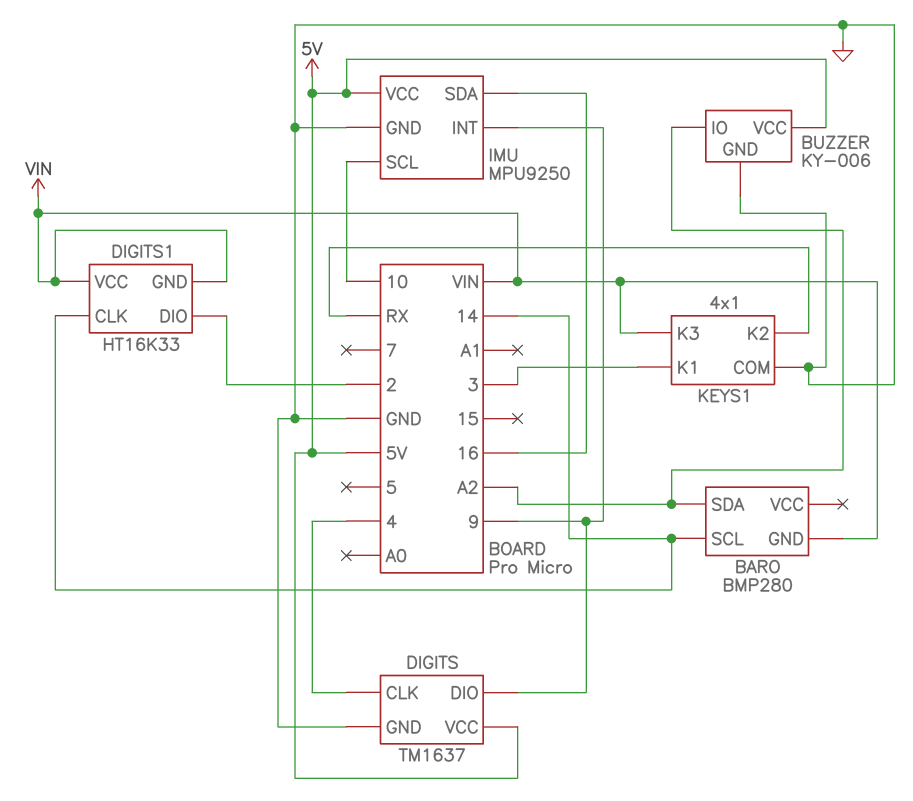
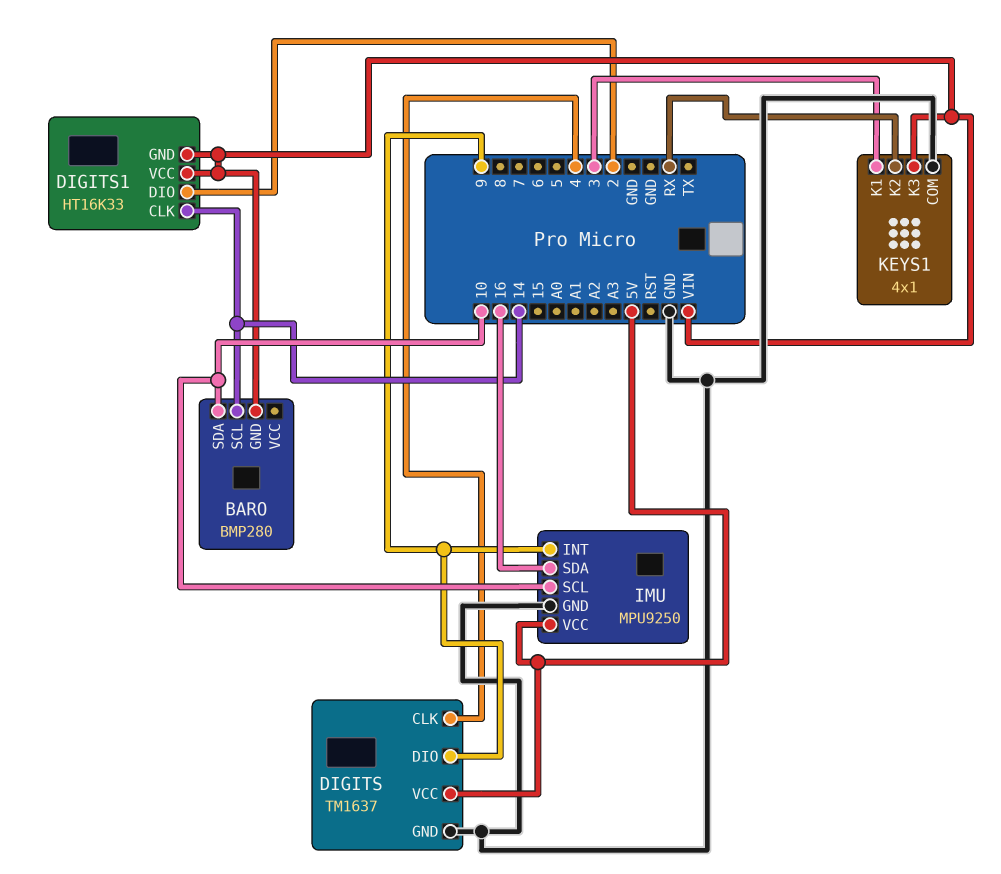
BARO pin SDA: A2 -> 10
BUZZER: KY-006 -> none
BUZZER pin GND: GND -> none
BUZZER pin IO: A2 -> none
BUZZER pin VCC: 5V -> none

